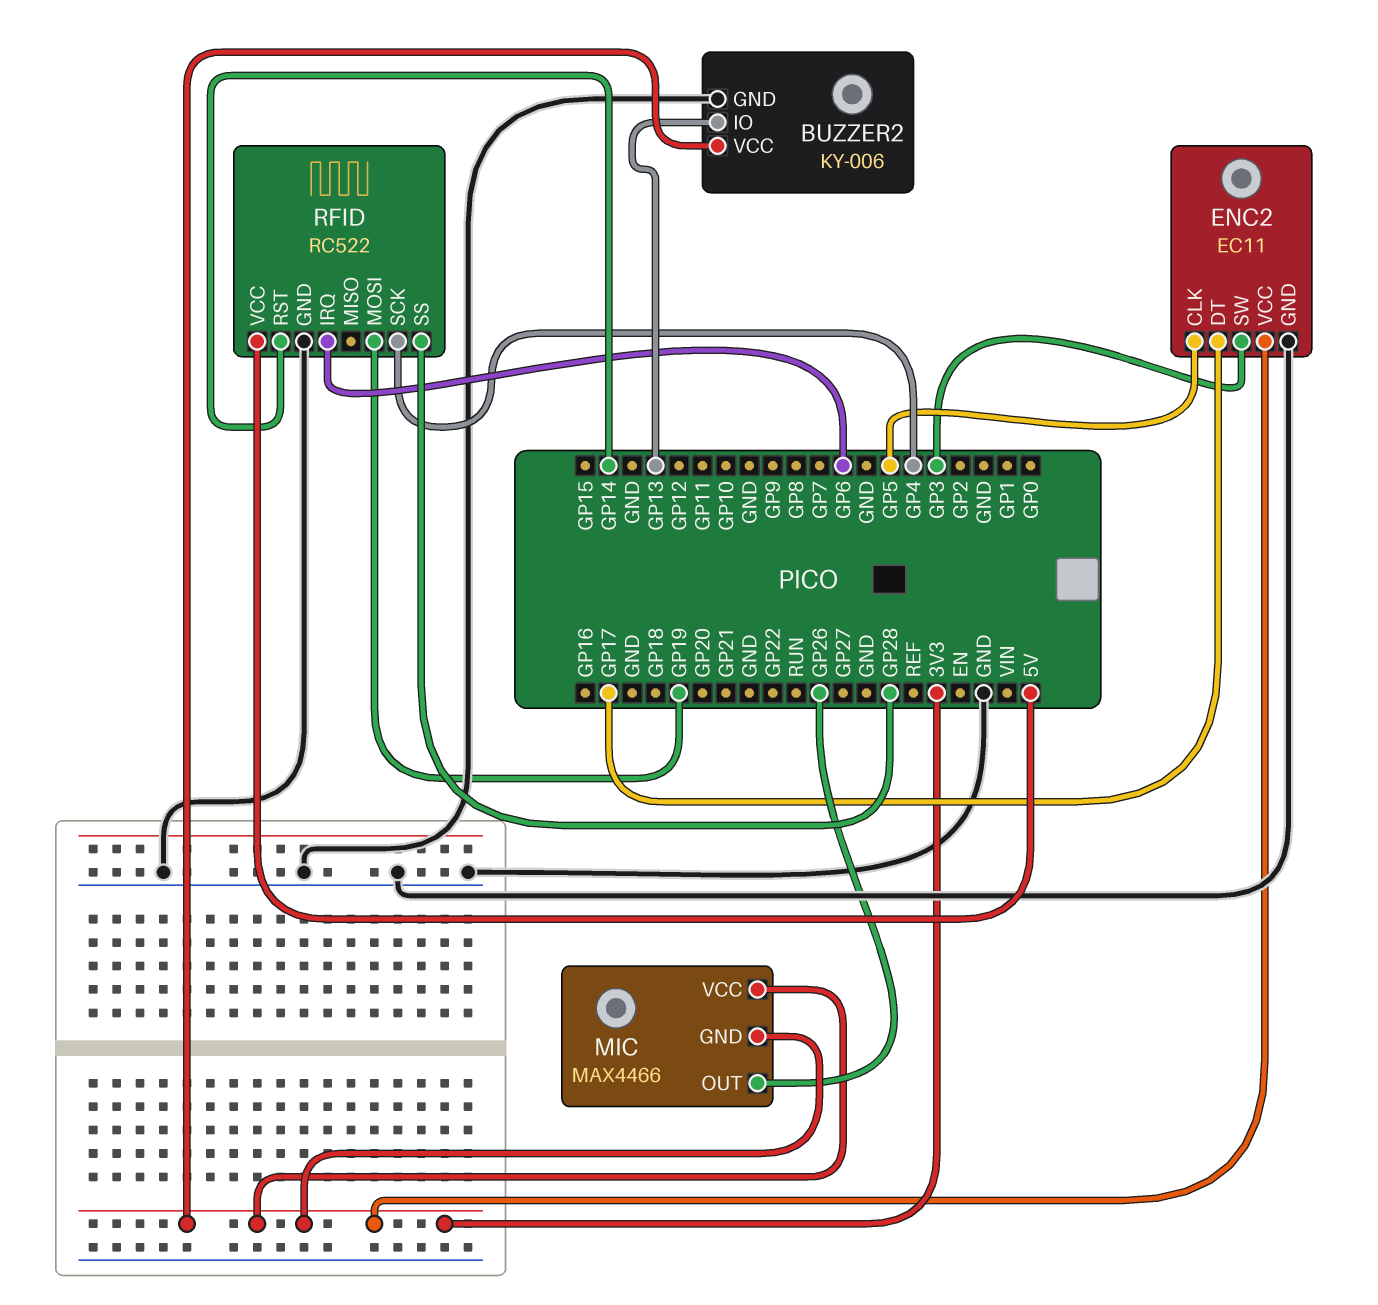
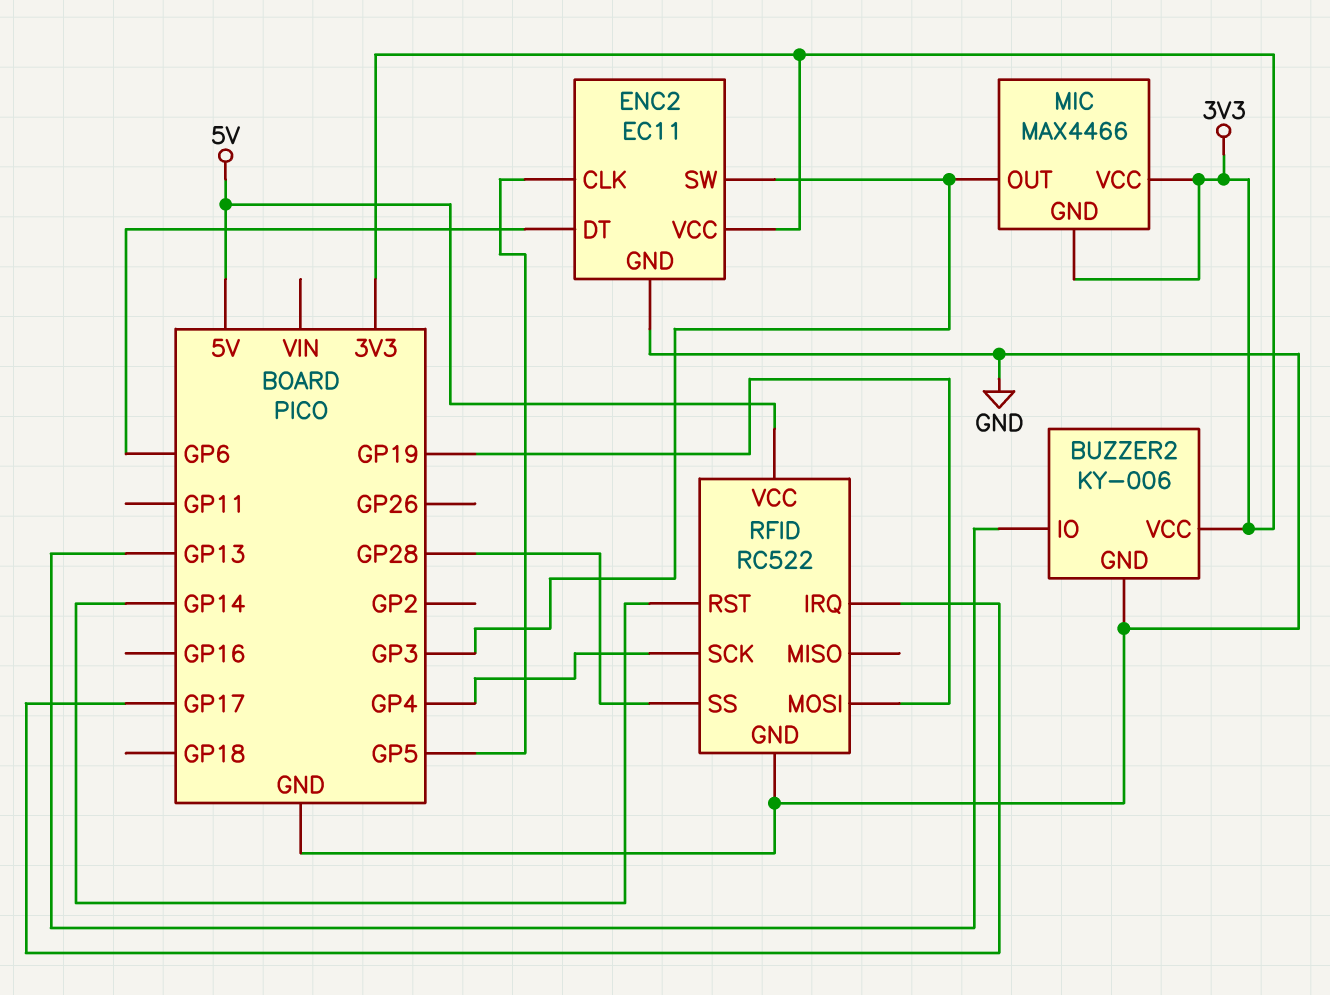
ENC2 pin DT: GP17 -> GP6
MIC pin OUT: GP26 -> GP3
RFID pin IRQ: GP6 -> GP17

